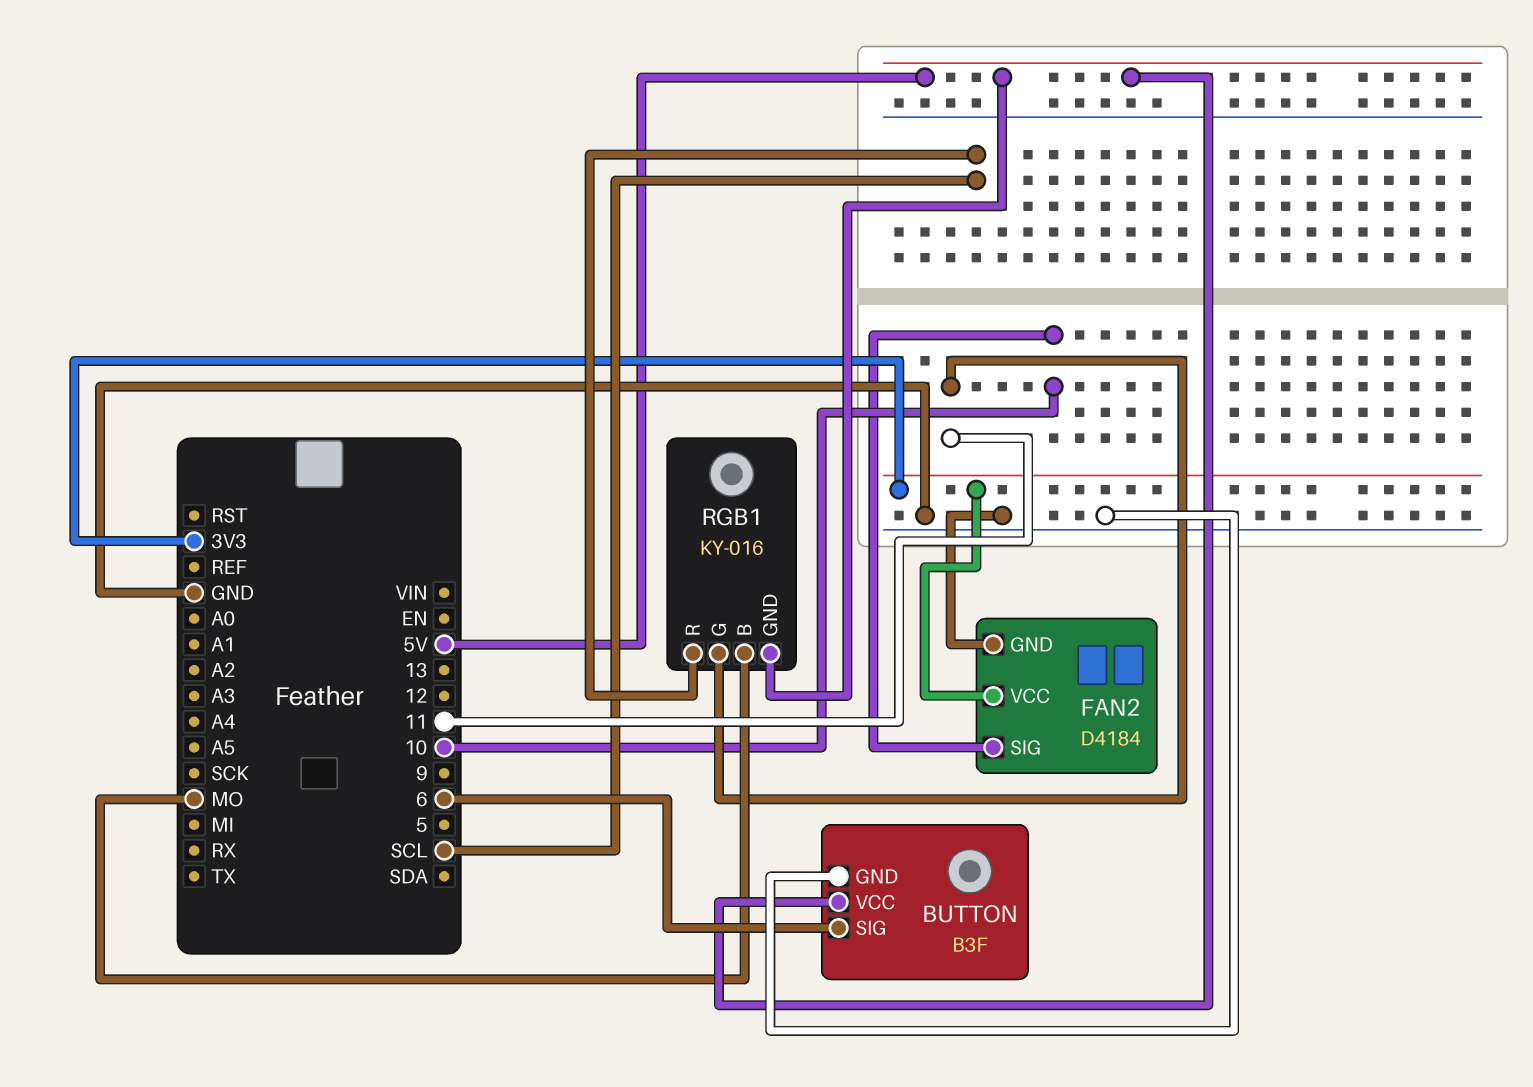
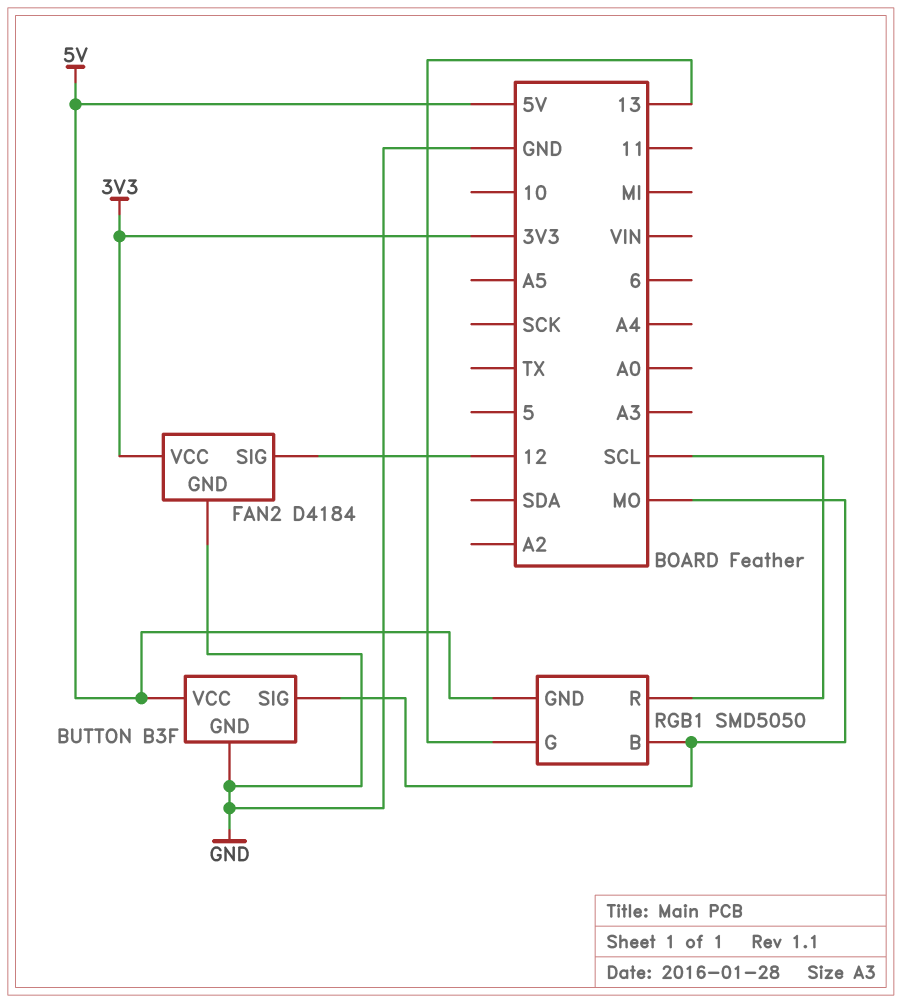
BUTTON pin SIG: 6 -> MO
FAN2 pin SIG: 10 -> 12
RGB1: KY-016 -> SMD5050
RGB1 pin G: 11 -> 13

